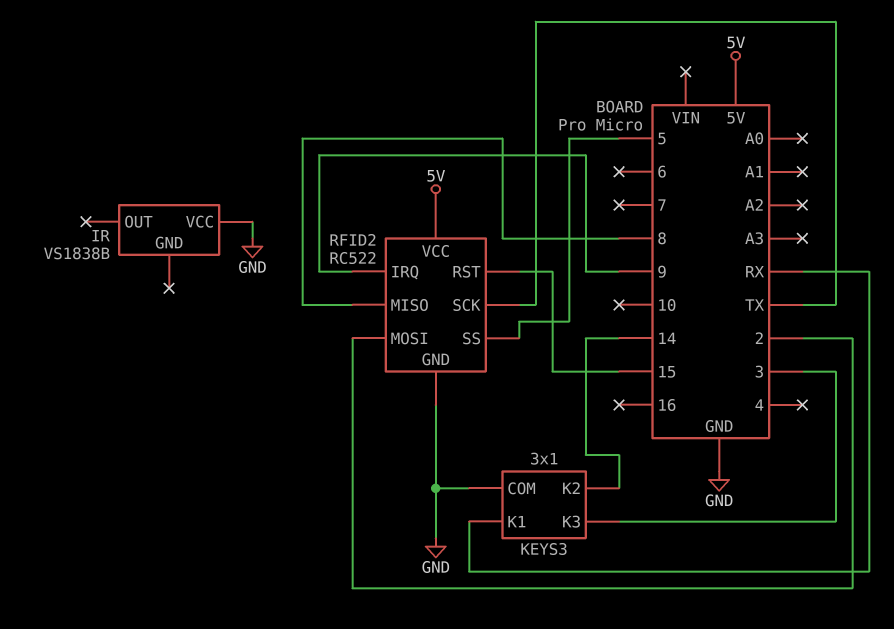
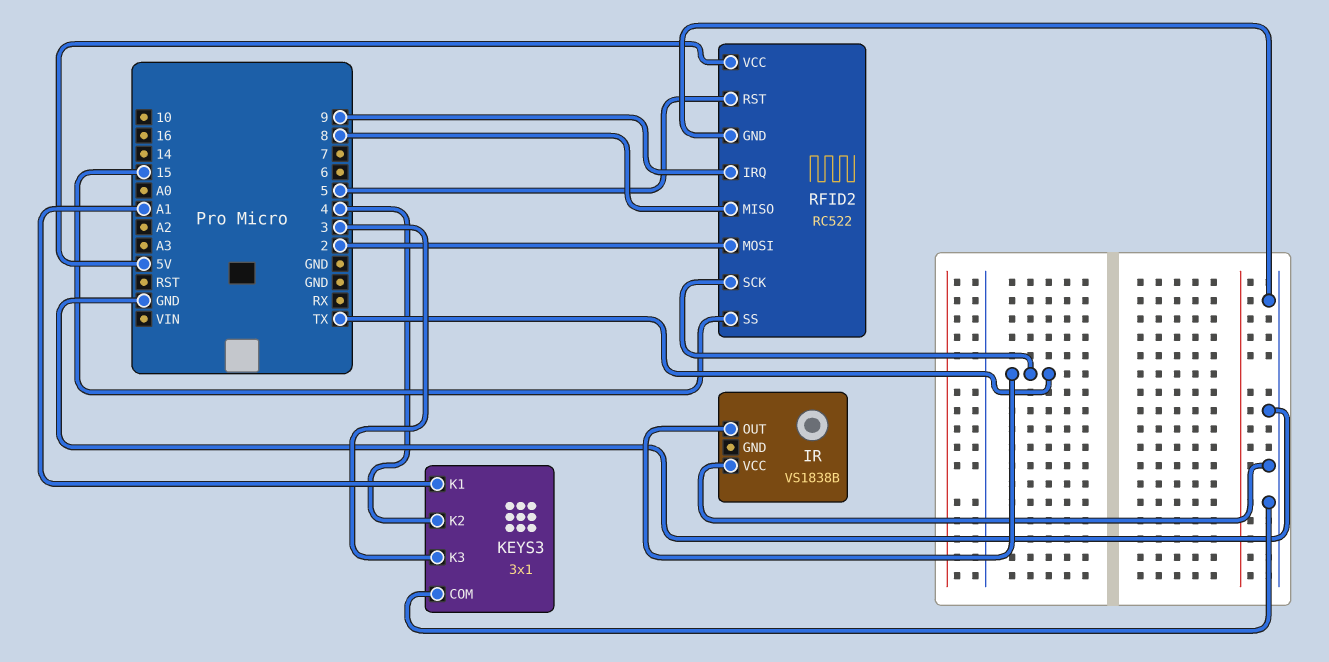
IR pin OUT: none -> TX
KEYS3 pin K1: RX -> A1
KEYS3 pin K2: 14 -> 4
RFID2 pin RST: 15 -> 5
RFID2 pin SS: 5 -> 15

